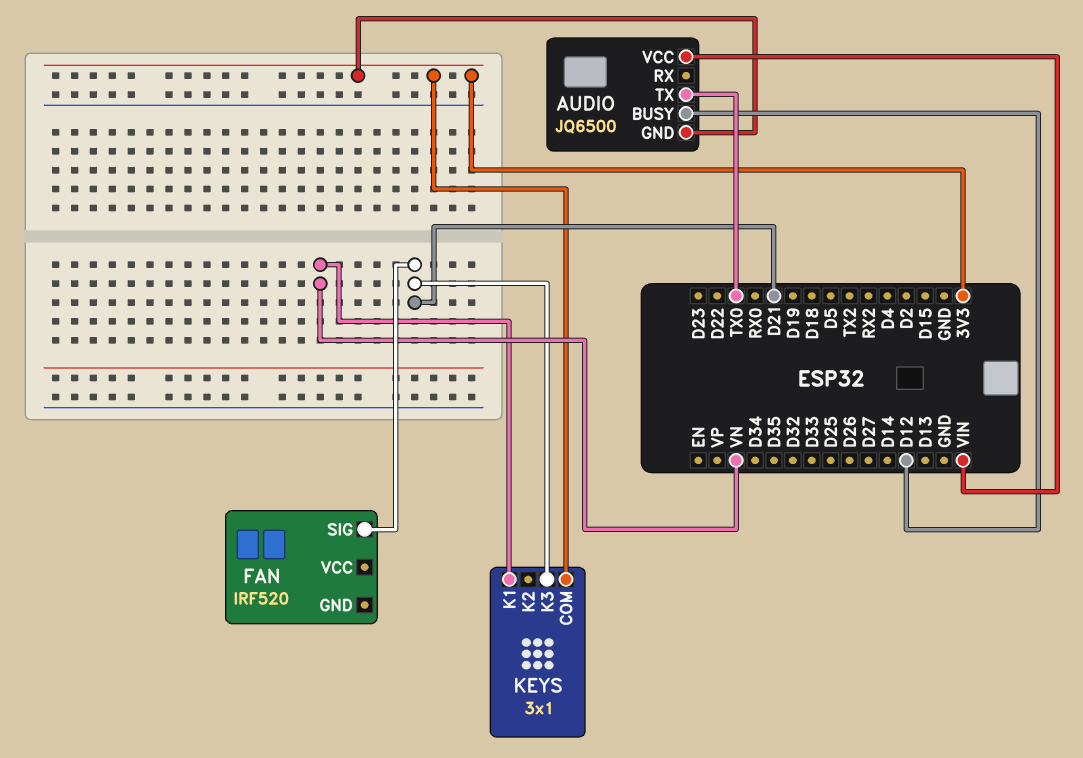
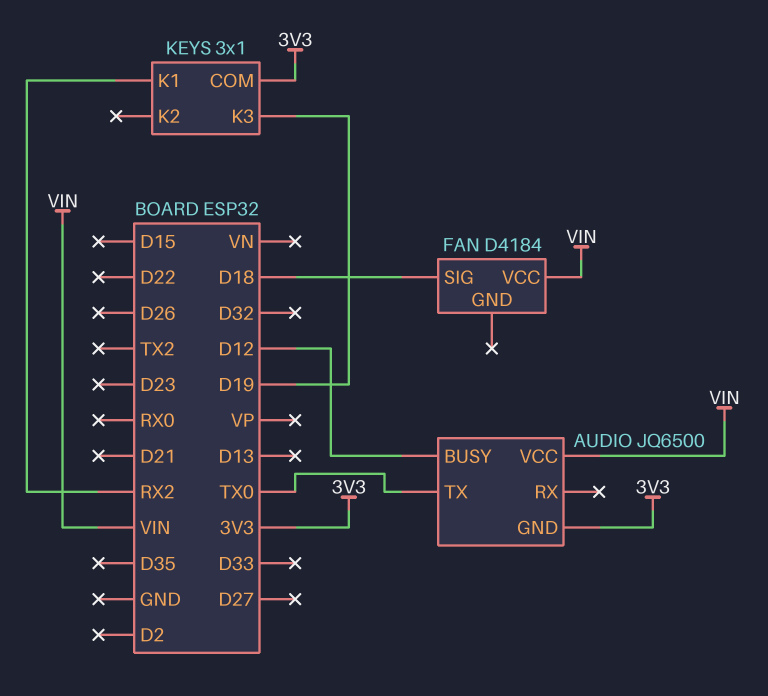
FAN: IRF520 -> D4184
FAN pin SIG: D21 -> D18
FAN pin VCC: none -> VIN
KEYS pin K1: VN -> RX2
KEYS pin K3: D21 -> D19

